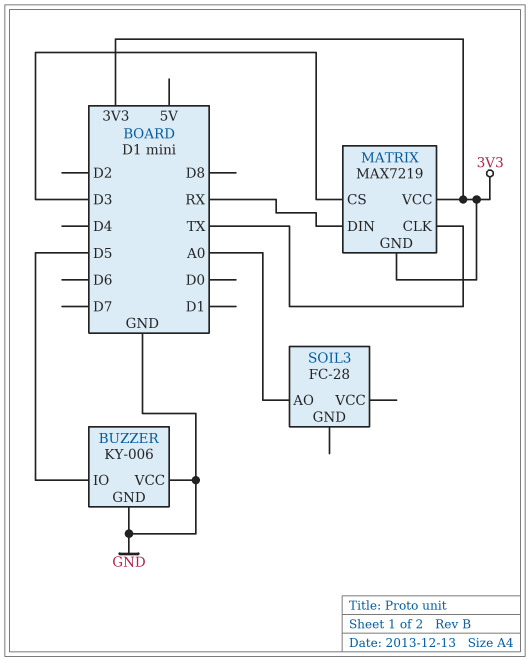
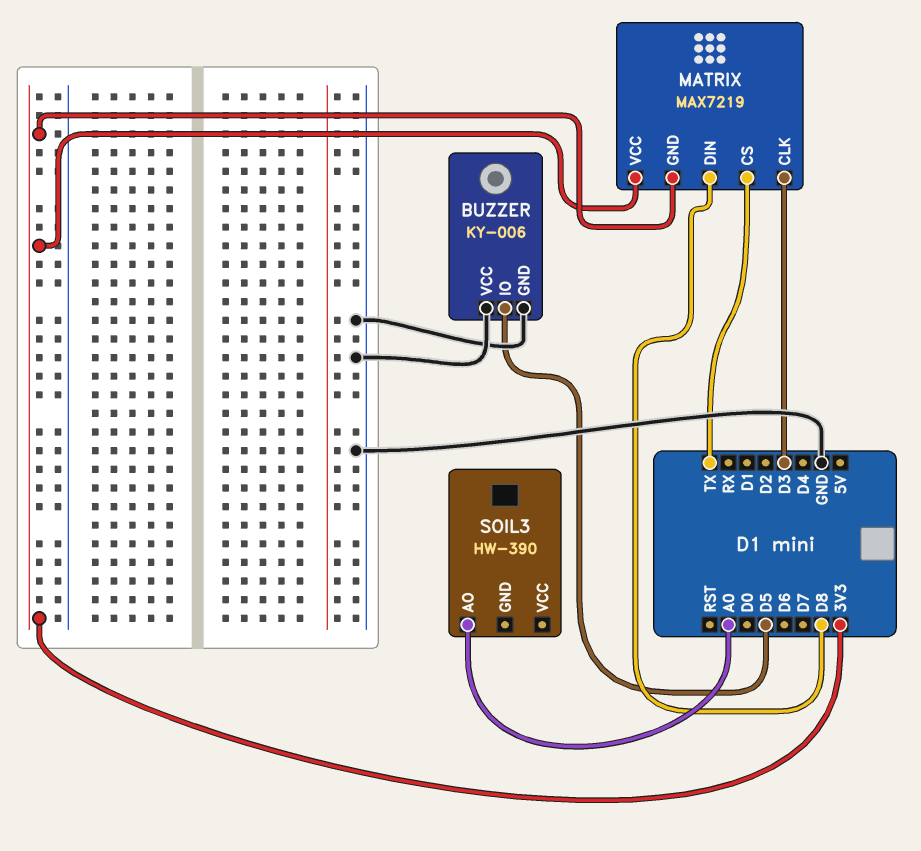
MATRIX pin CLK: TX -> D3
MATRIX pin CS: D3 -> TX
MATRIX pin DIN: RX -> D8
SOIL3: FC-28 -> HW-390

